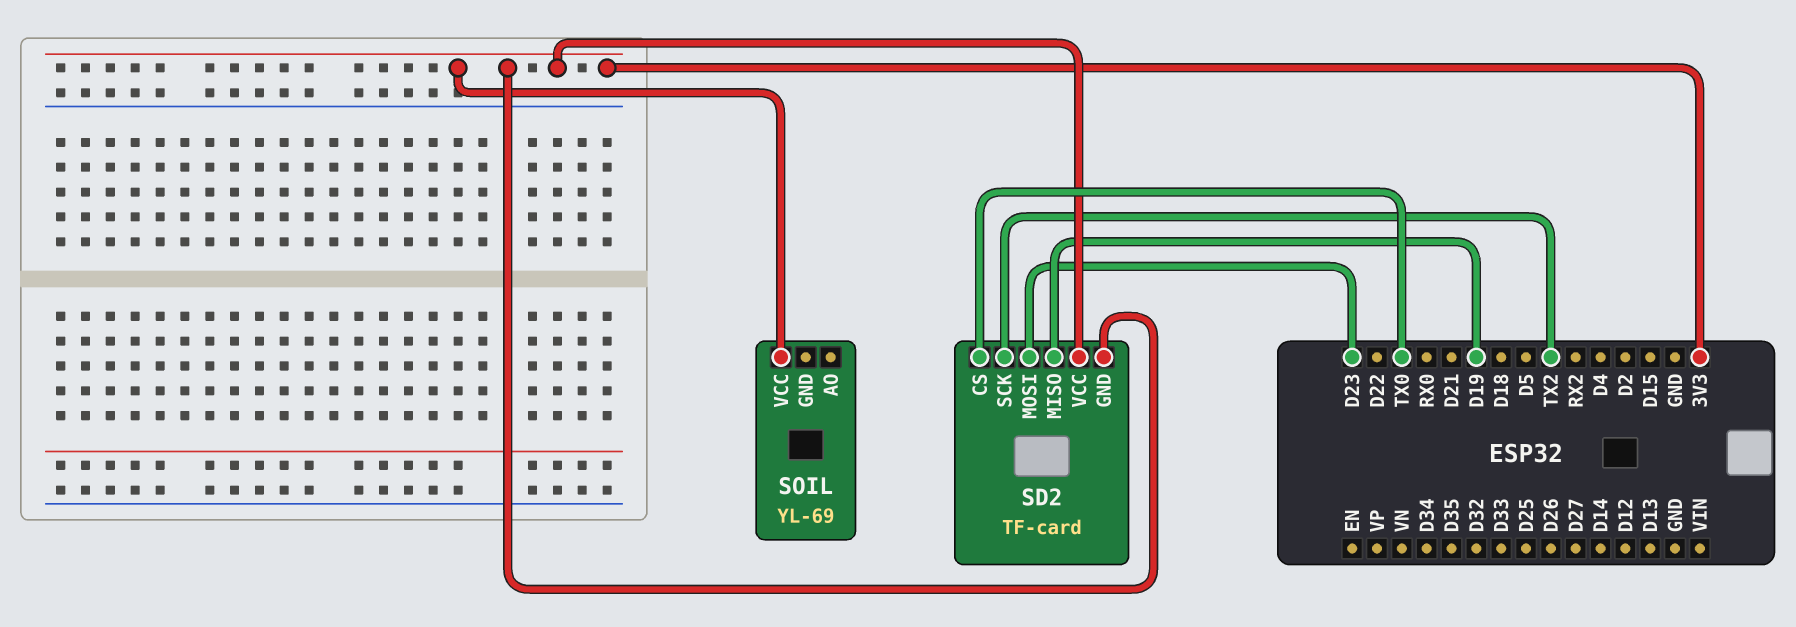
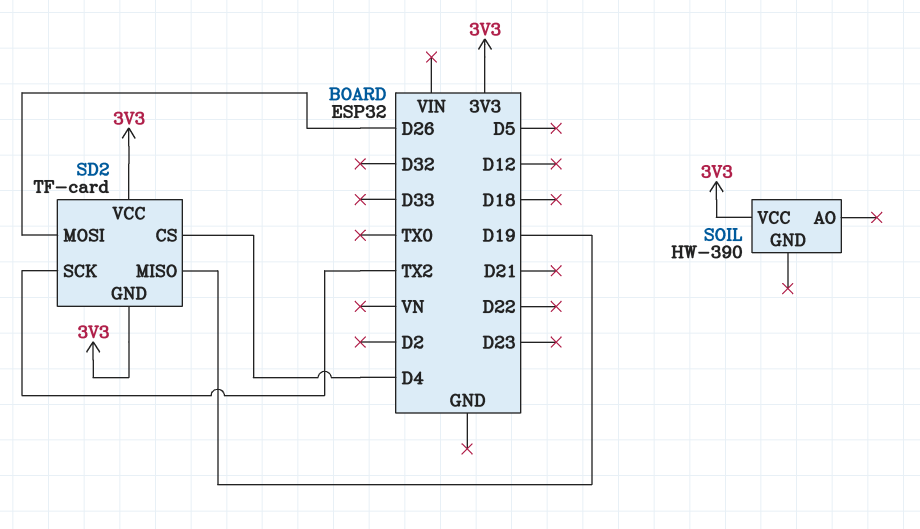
SD2 pin CS: TX0 -> D4
SD2 pin MOSI: D23 -> D26
SOIL: YL-69 -> HW-390

